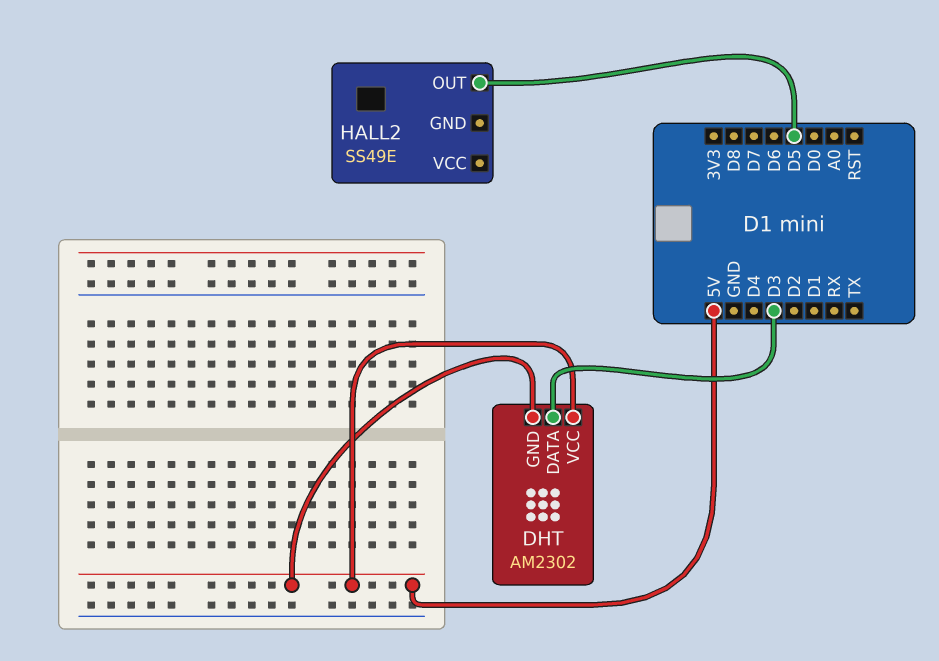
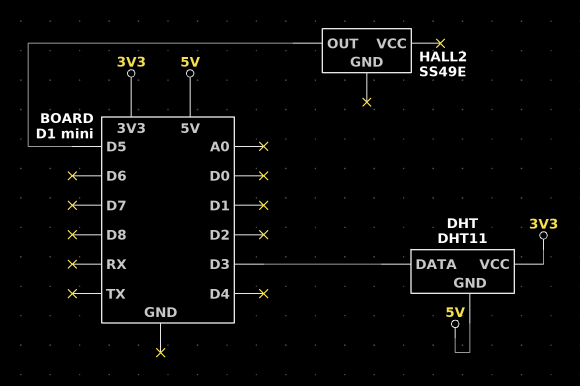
DHT: AM2302 -> DHT11
DHT pin VCC: 5V -> 3V3

